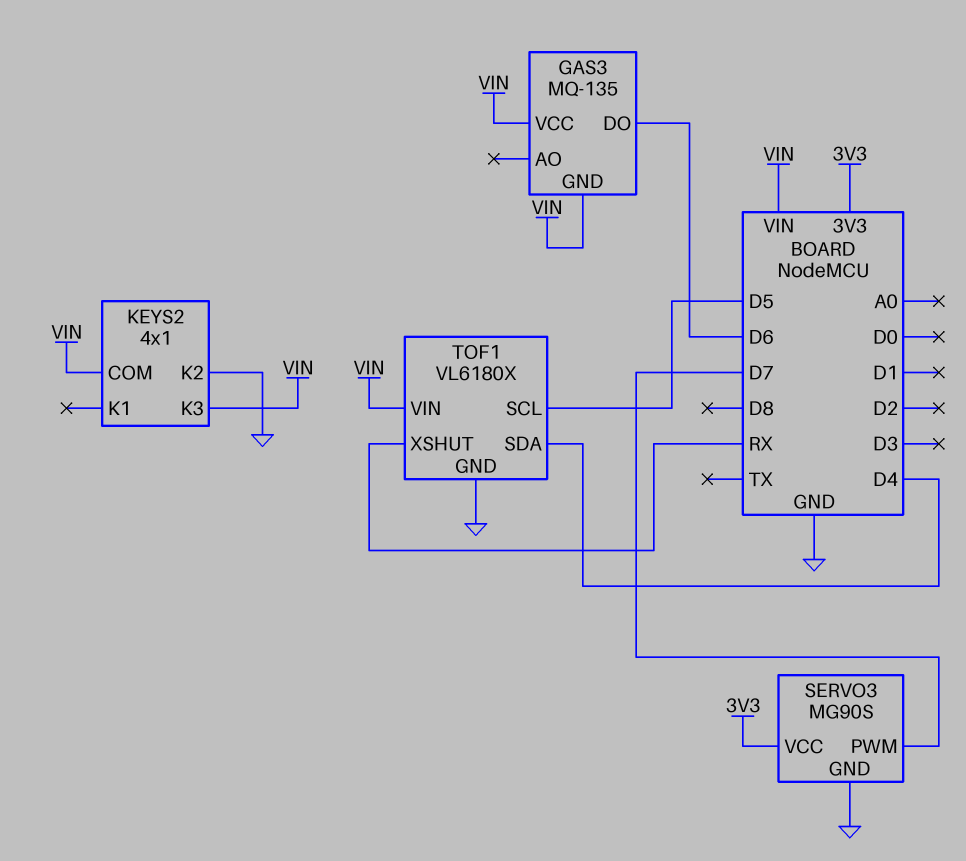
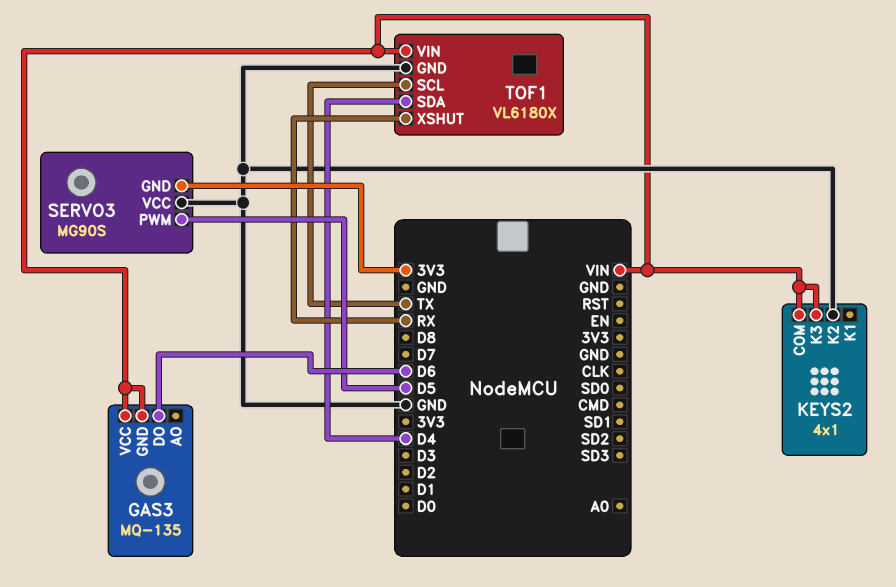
SERVO3 pin GND: GND -> 3V3
SERVO3 pin PWM: D7 -> D5
SERVO3 pin VCC: 3V3 -> GND
TOF1 pin SCL: D5 -> TX

